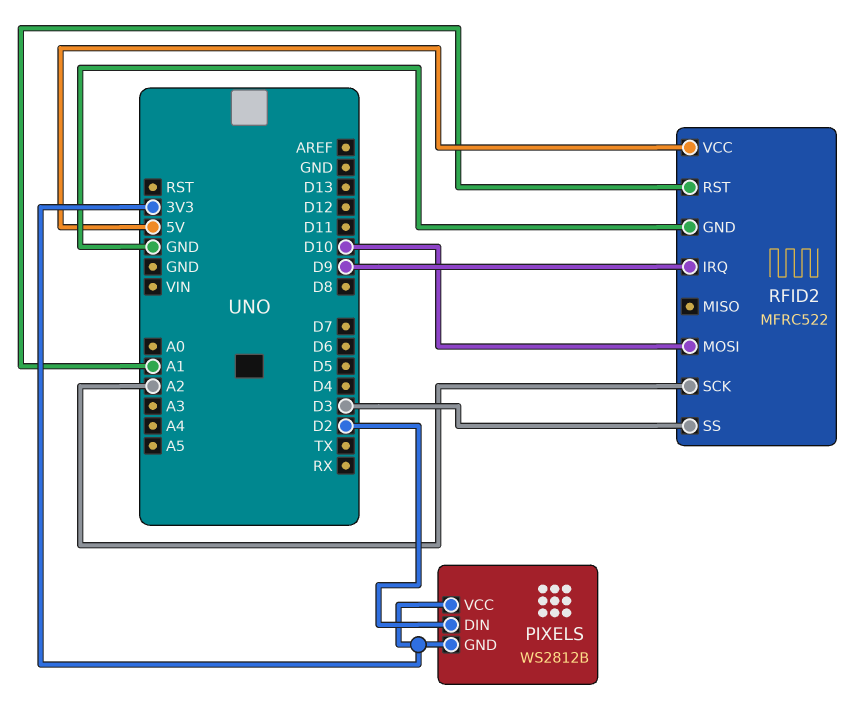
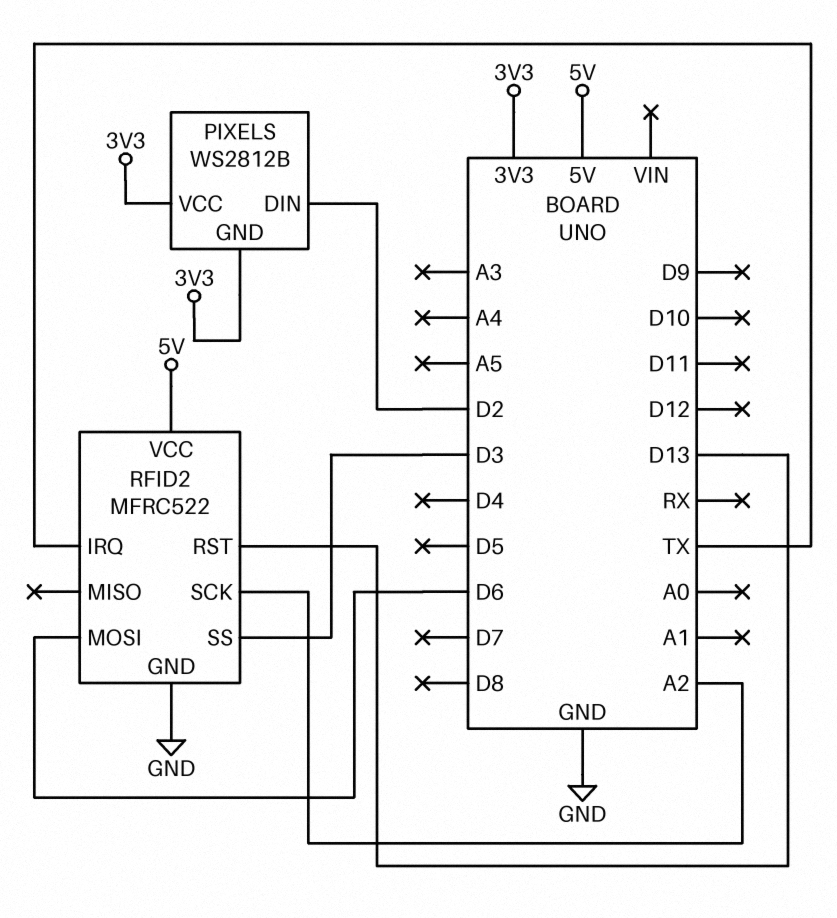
RFID2 pin IRQ: D9 -> TX
RFID2 pin MOSI: D10 -> D6
RFID2 pin RST: A1 -> D13

